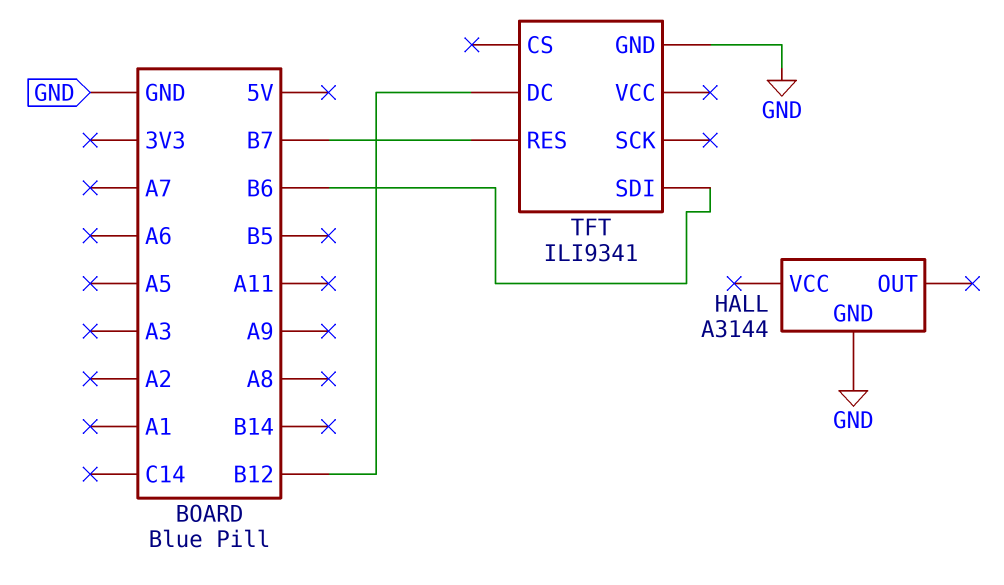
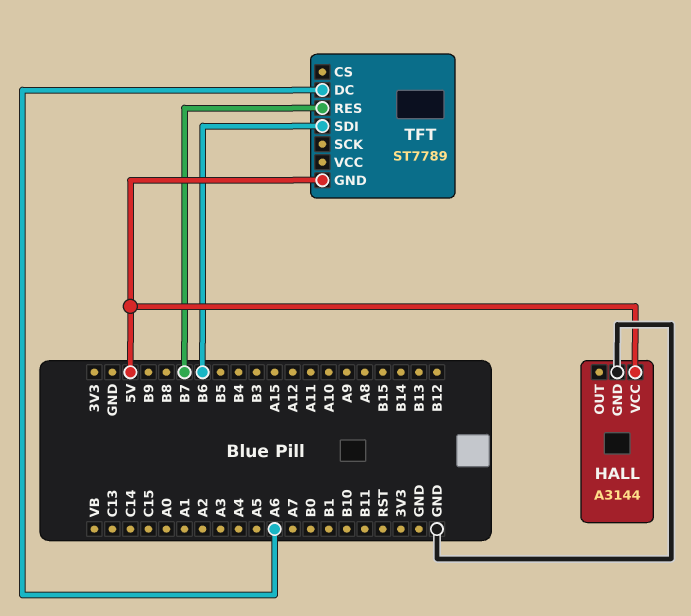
HALL pin VCC: none -> 5V
TFT: ILI9341 -> ST7789
TFT pin DC: B12 -> A6
TFT pin GND: GND -> 5V

